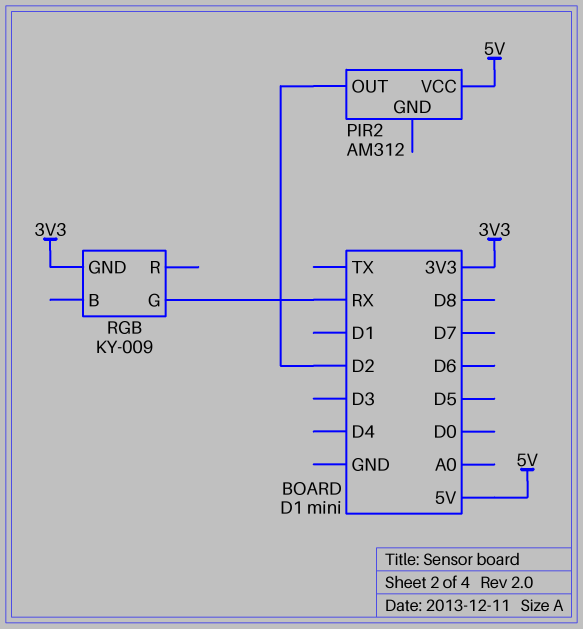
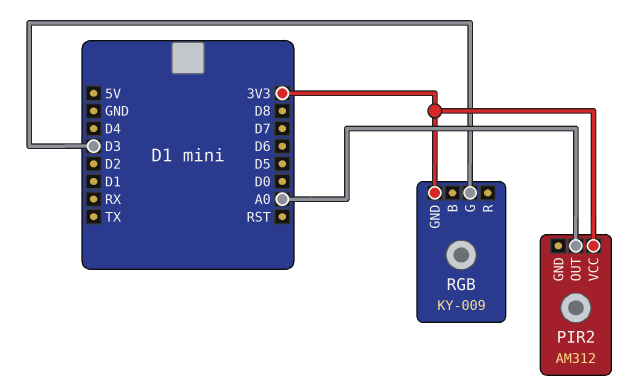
PIR2 pin OUT: D2 -> A0
PIR2 pin VCC: 5V -> 3V3
RGB pin G: RX -> D3

